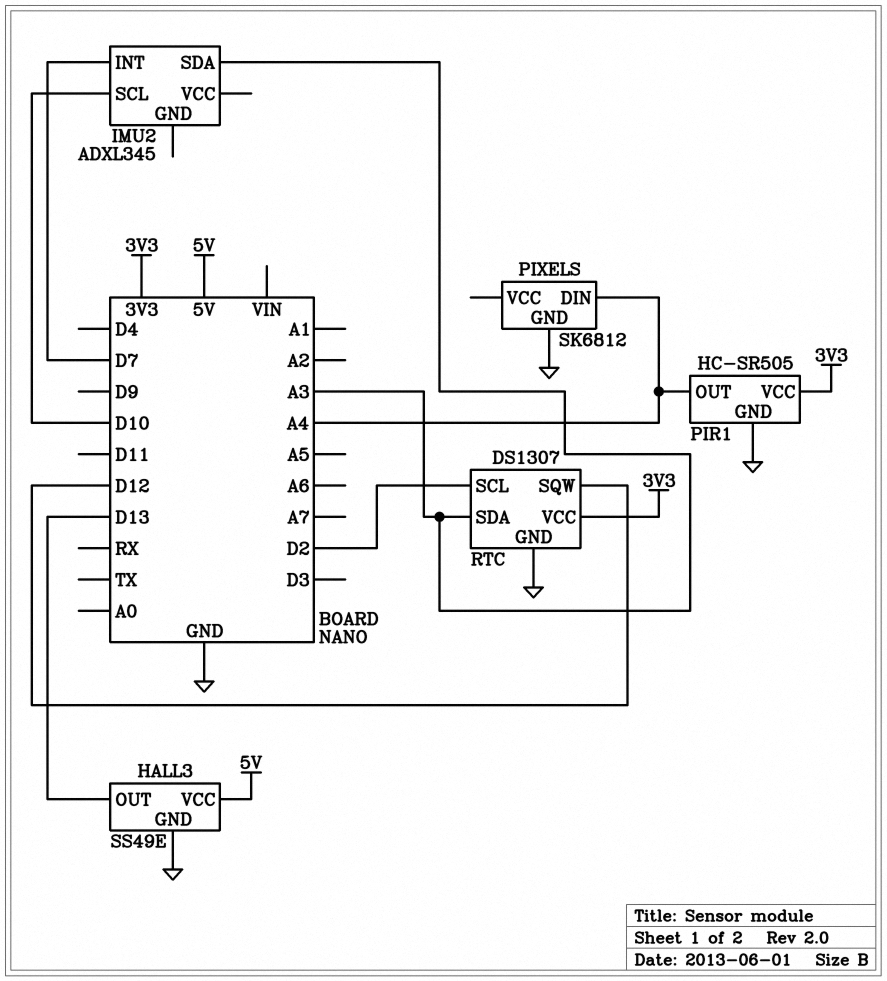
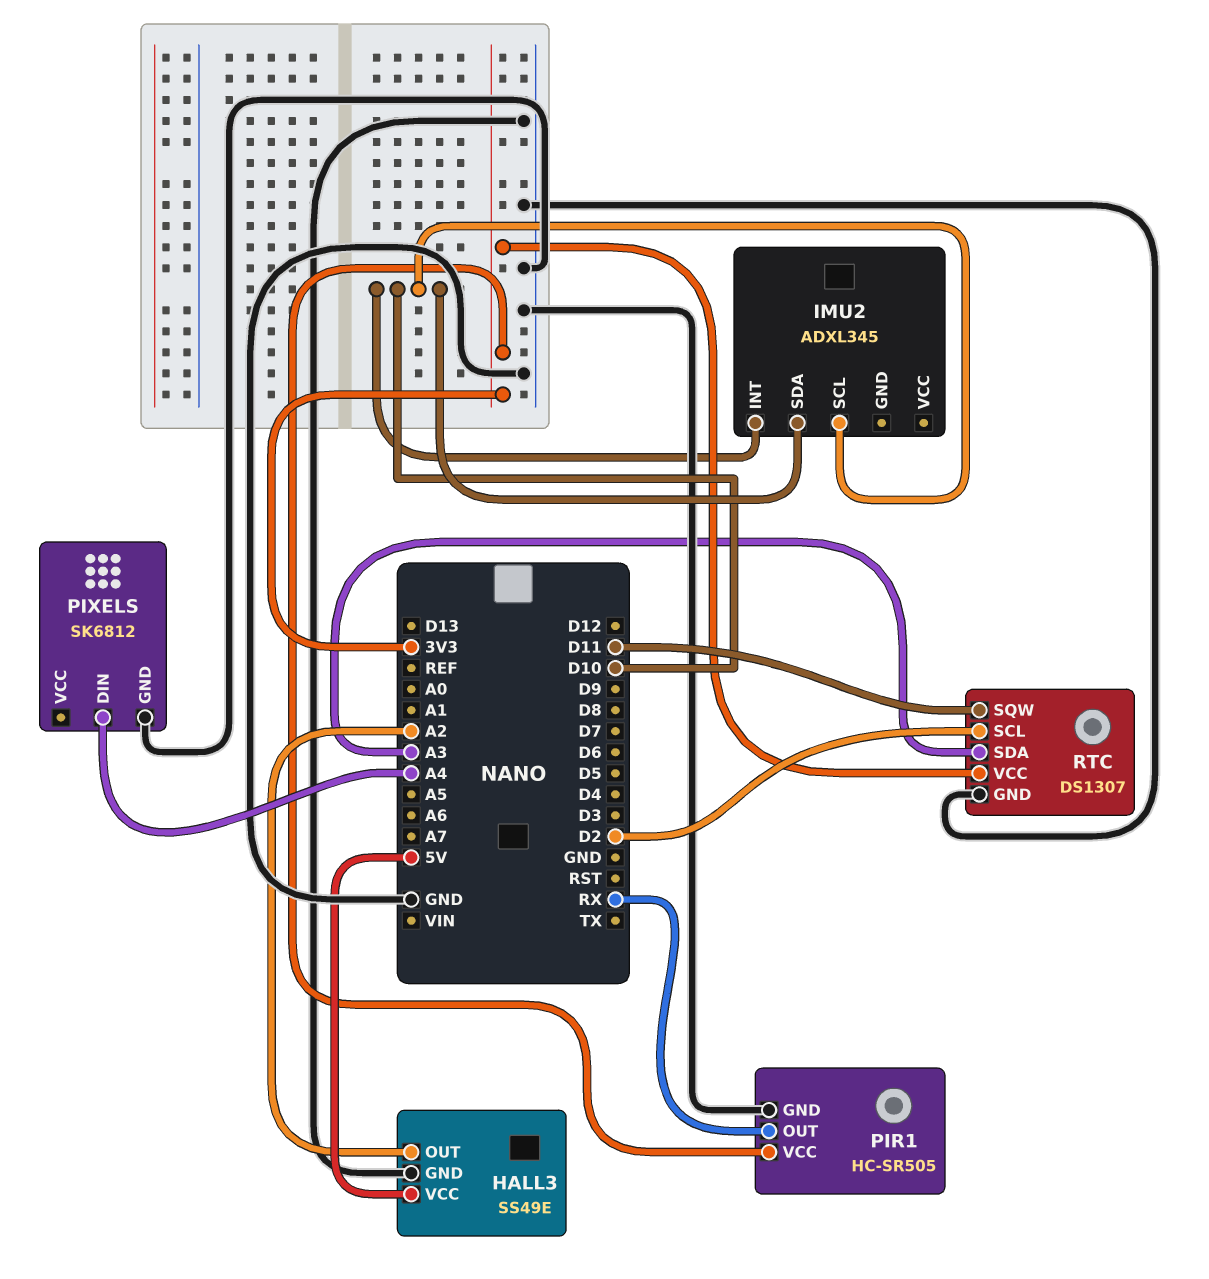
HALL3 pin OUT: D13 -> A2
IMU2 pin INT: D7 -> D10
IMU2 pin SDA: A3 -> D10
PIR1 pin OUT: A4 -> RX
RTC pin SQW: D12 -> D11

